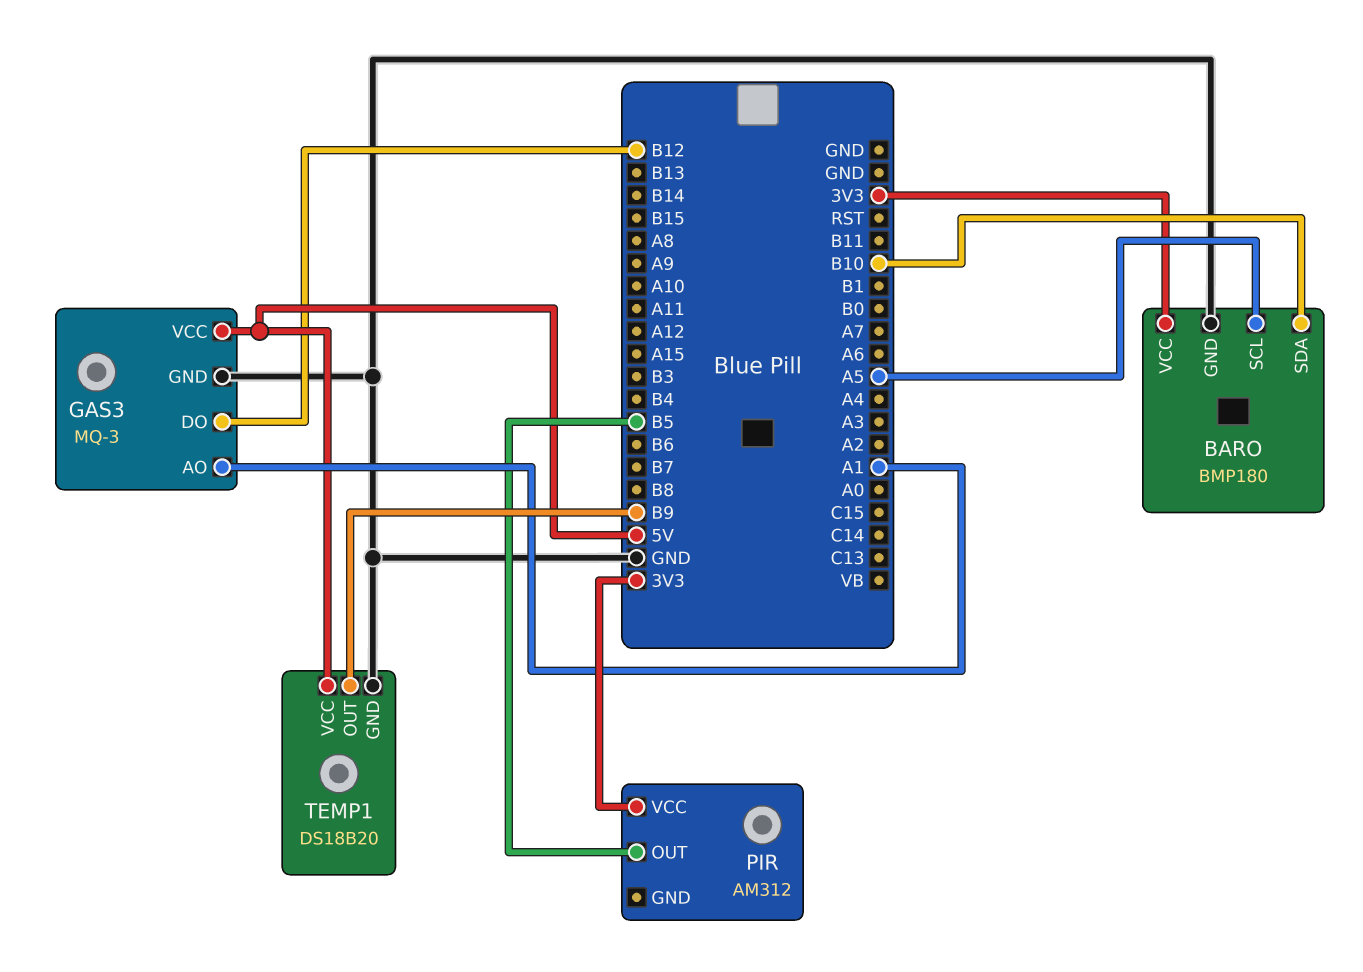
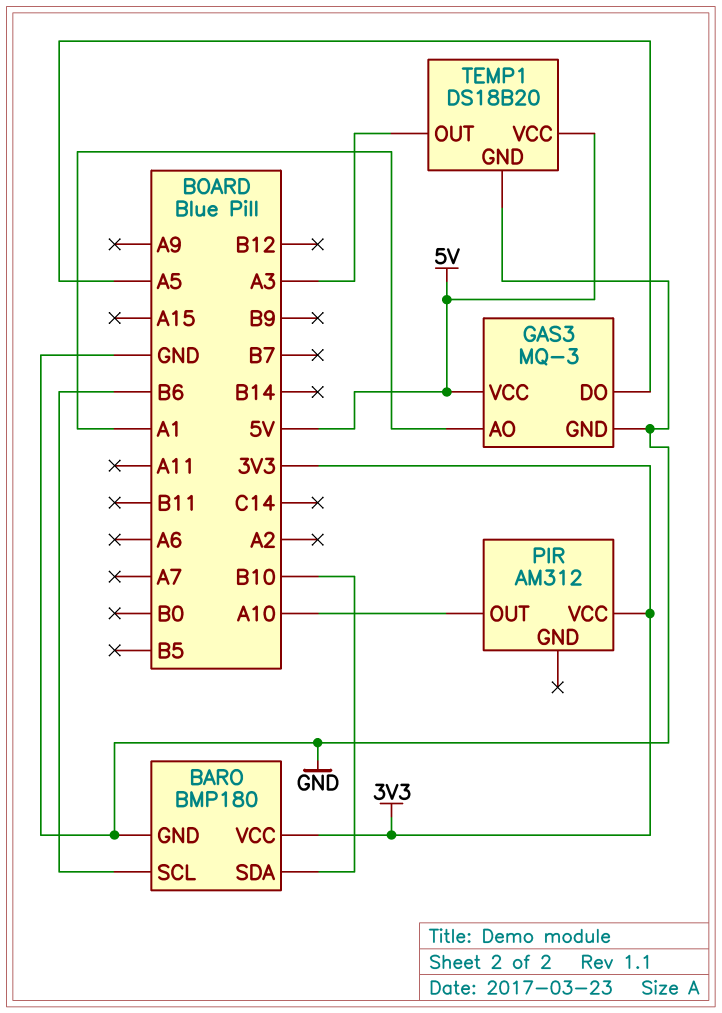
BARO pin SCL: A5 -> B6
GAS3 pin DO: B12 -> A5
PIR pin OUT: B5 -> A10
TEMP1 pin OUT: B9 -> A3

